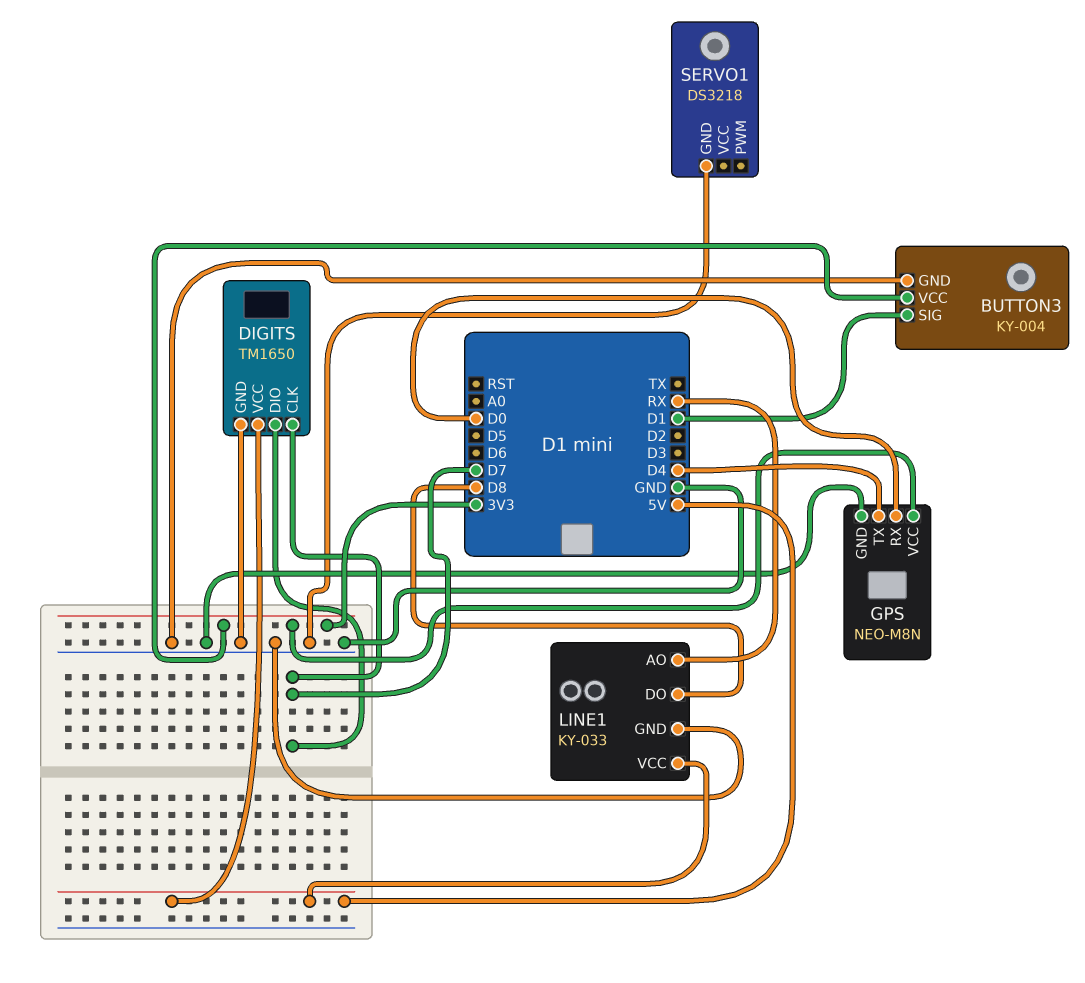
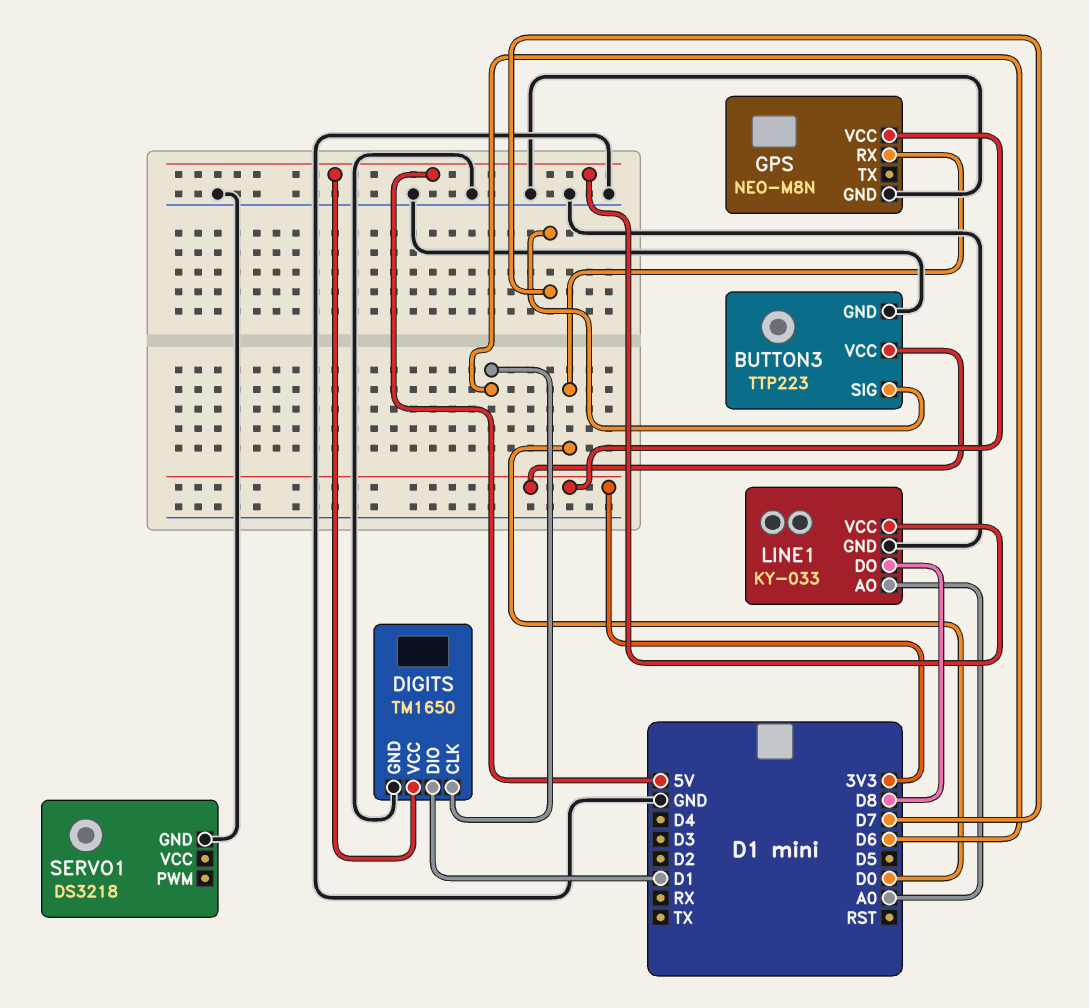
BUTTON3: KY-004 -> TTP223
BUTTON3 pin SIG: D1 -> D7
DIGITS pin CLK: D7 -> D6
DIGITS pin DIO: D7 -> D1
GPS pin TX: D4 -> none
LINE1 pin AO: RX -> A0

